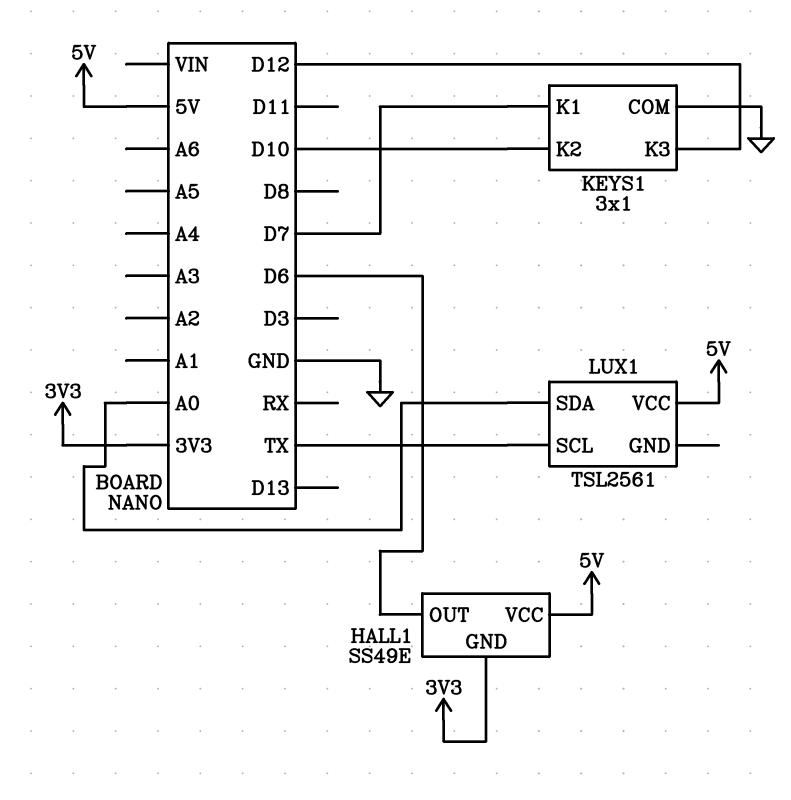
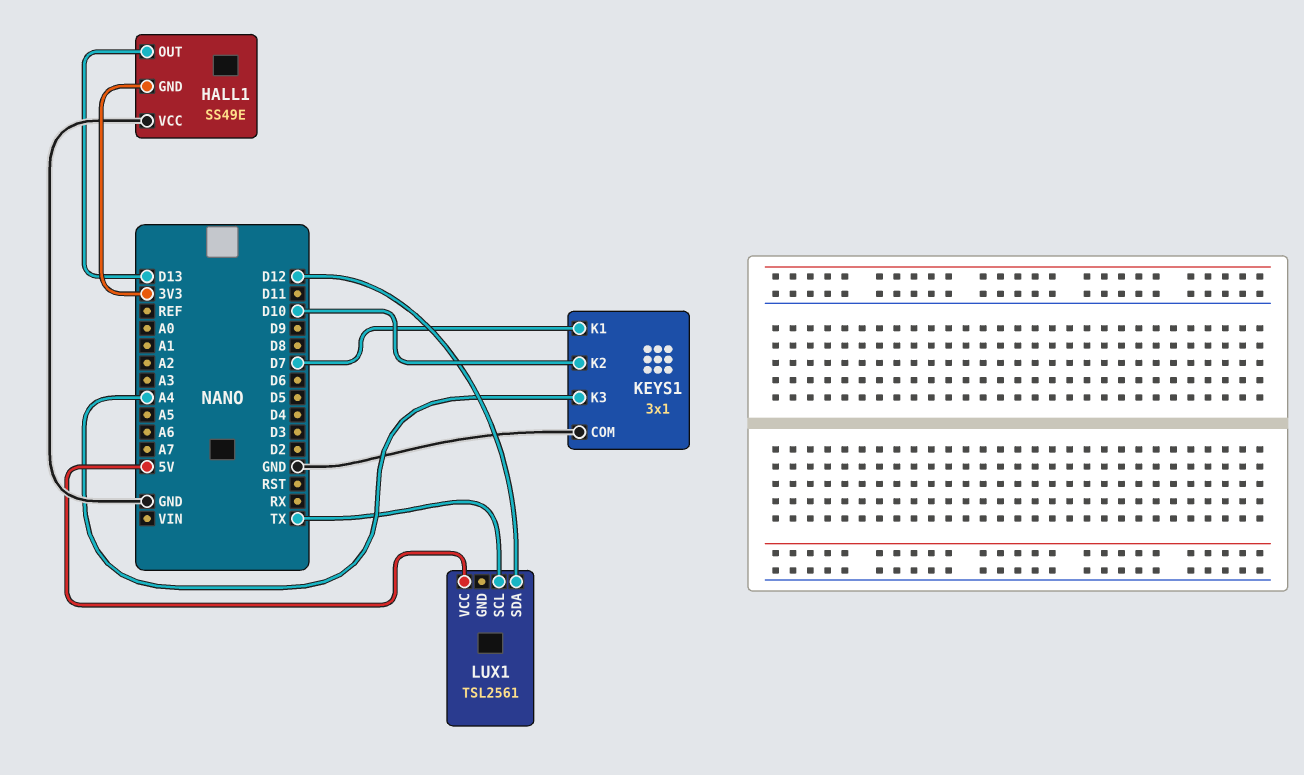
HALL1 pin OUT: D6 -> D13
HALL1 pin VCC: 5V -> GND
KEYS1 pin K3: D12 -> A4
LUX1 pin SDA: A0 -> D12

